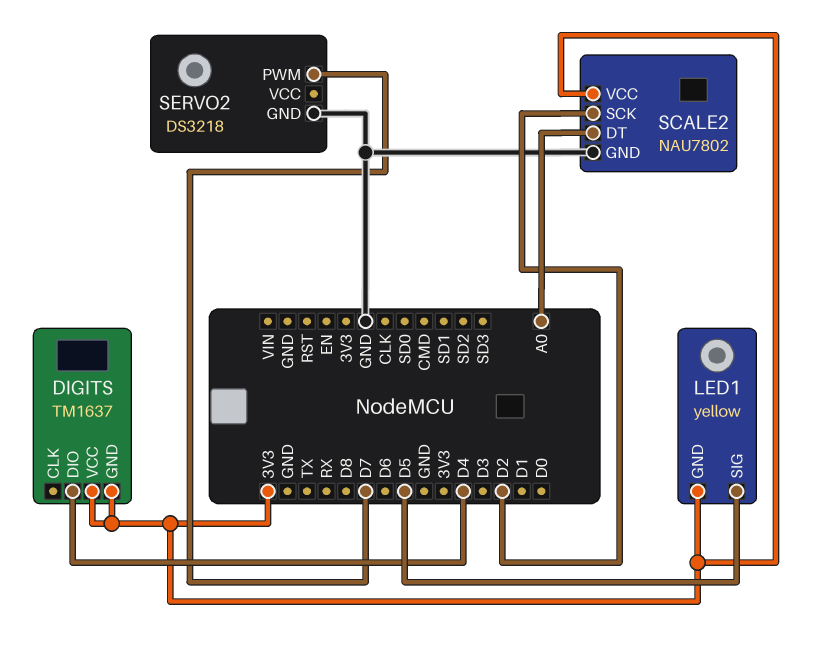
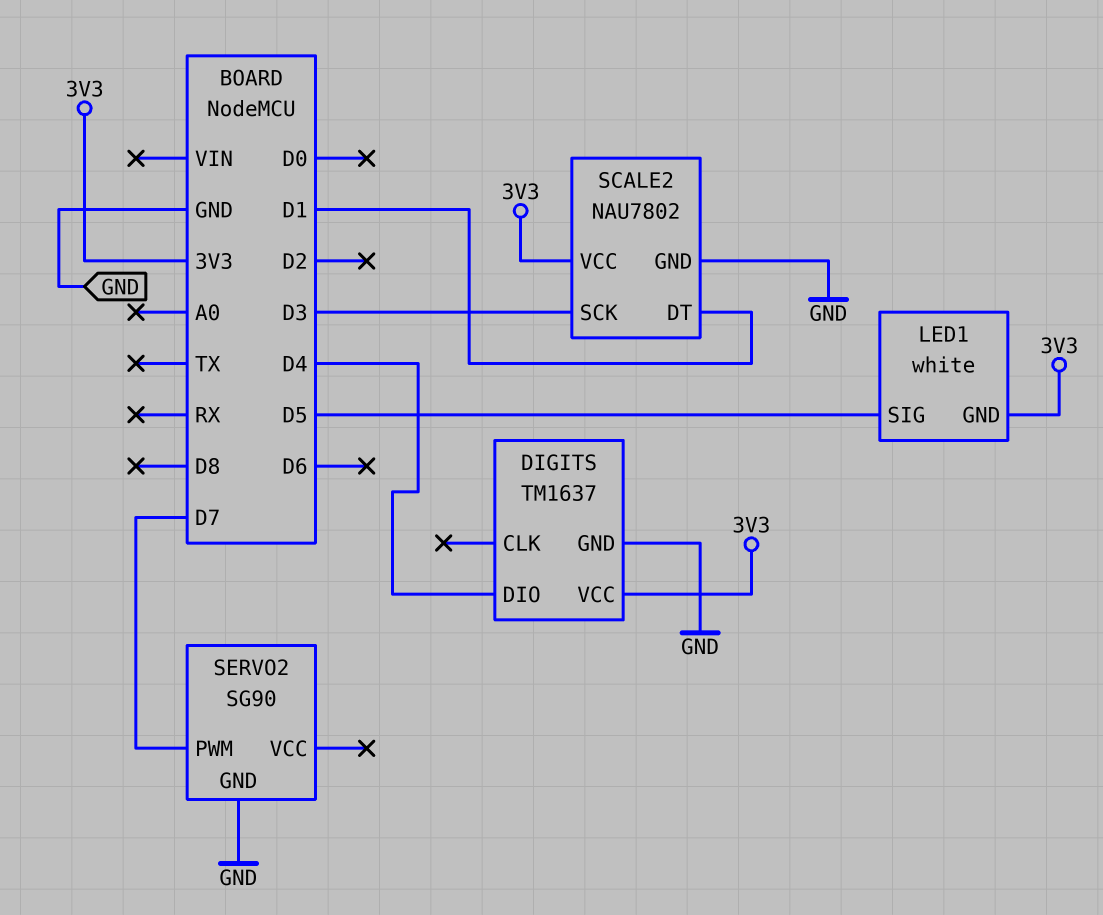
DIGITS pin GND: 3V3 -> GND
LED1: yellow -> white
SCALE2 pin DT: A0 -> D1
SCALE2 pin SCK: D2 -> D3
SERVO2: DS3218 -> SG90

